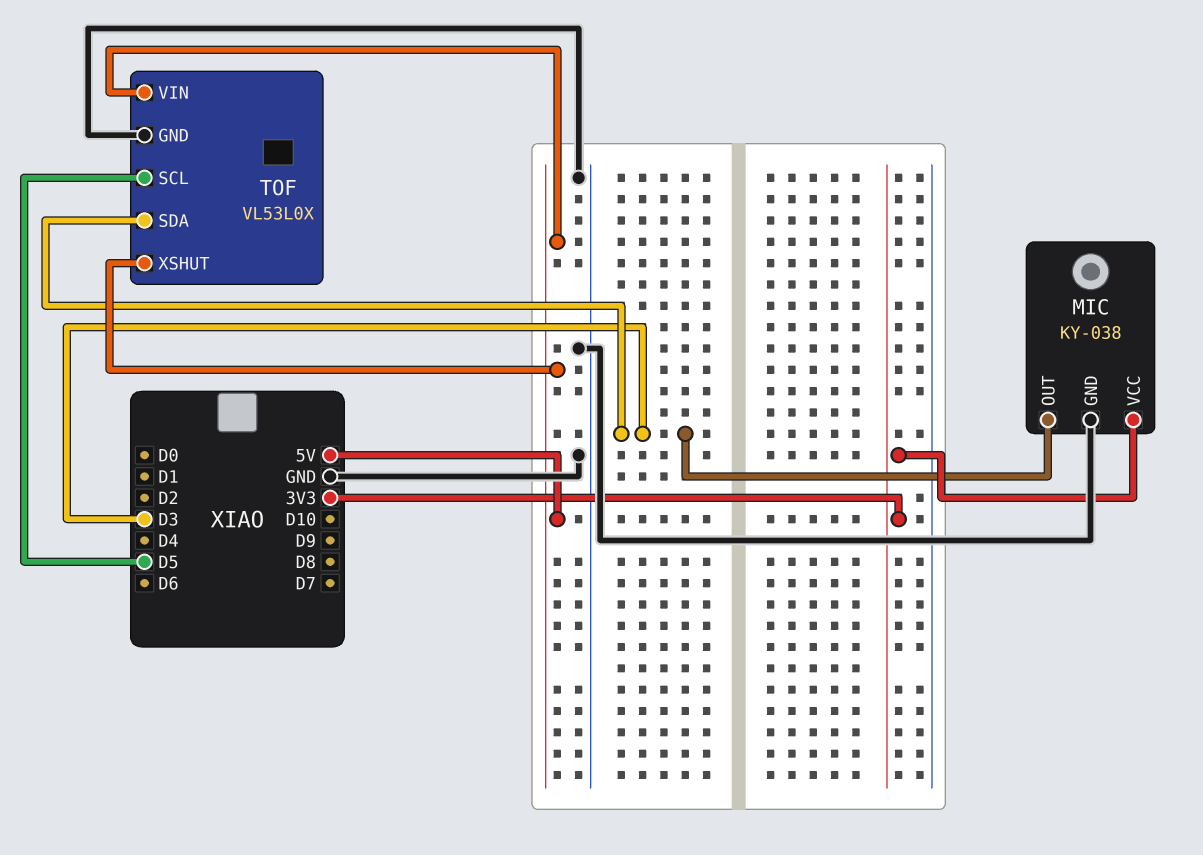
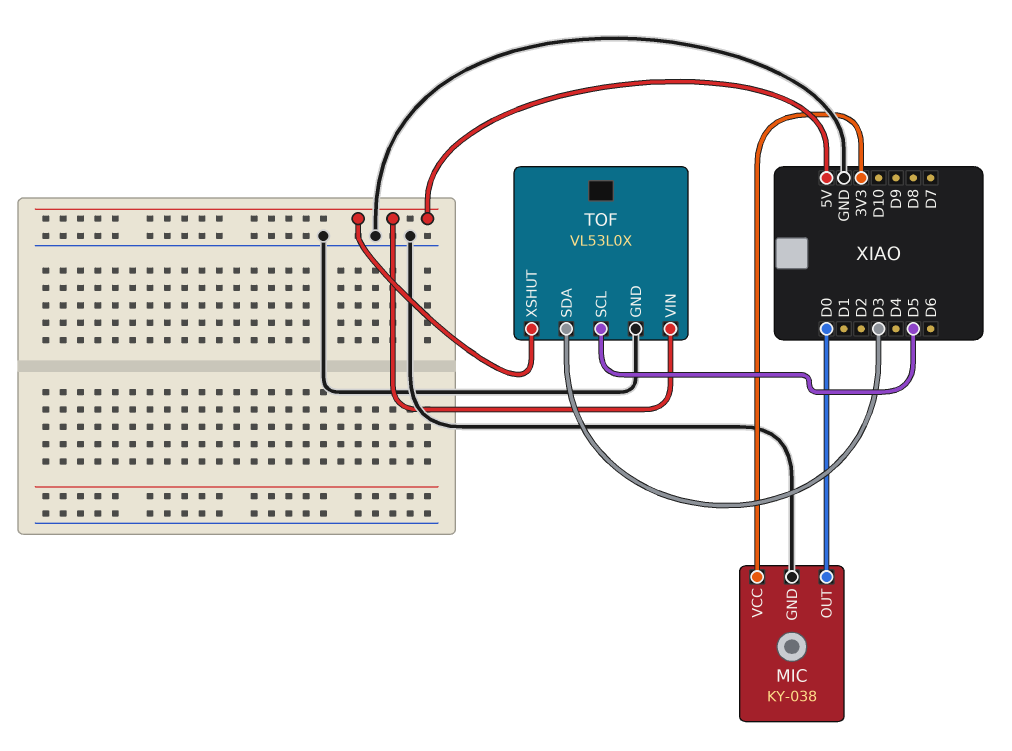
MIC pin OUT: D3 -> D0

